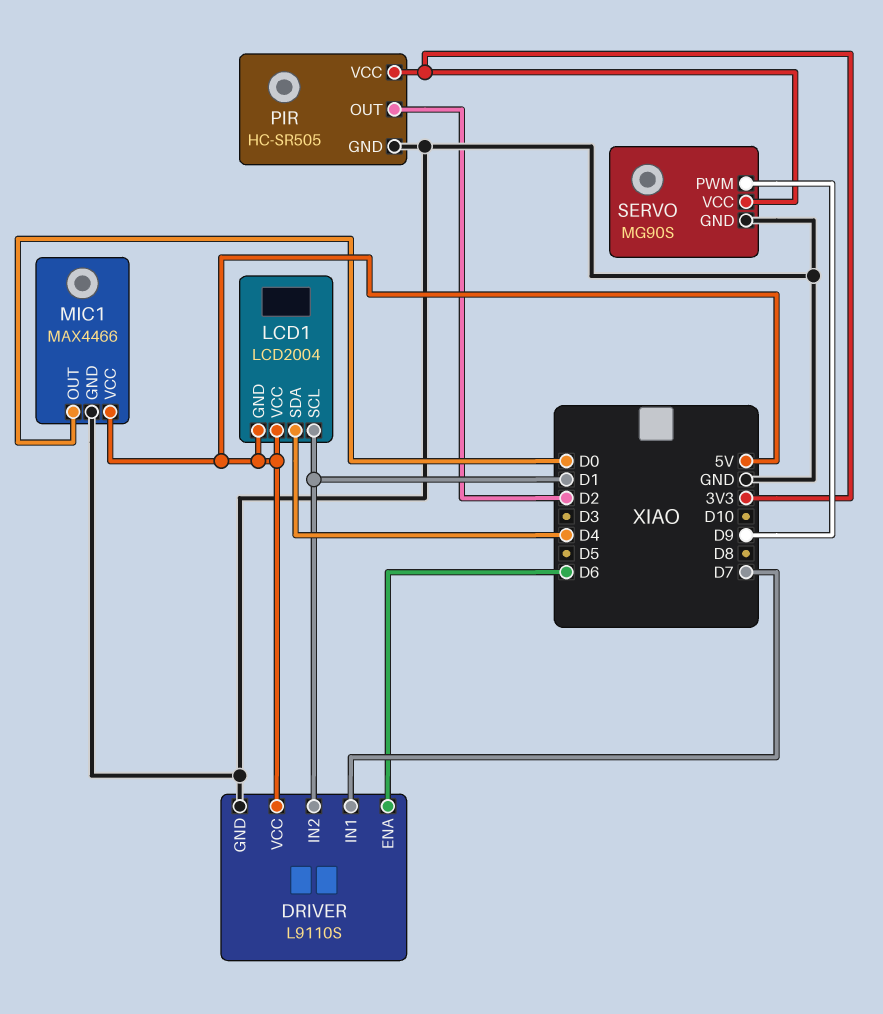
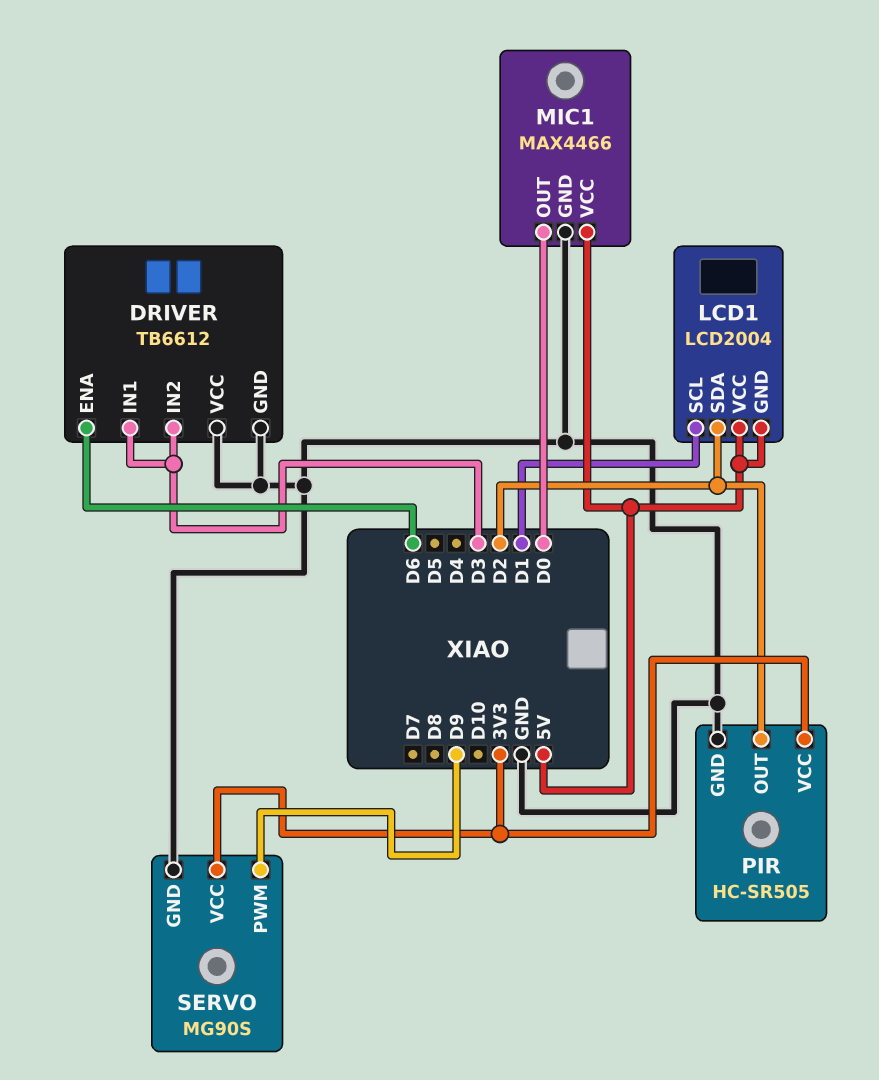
DRIVER: L9110S -> TB6612
DRIVER pin IN1: D7 -> D3
DRIVER pin IN2: D1 -> D3
DRIVER pin VCC: 5V -> GND
LCD1 pin SDA: D4 -> D2

